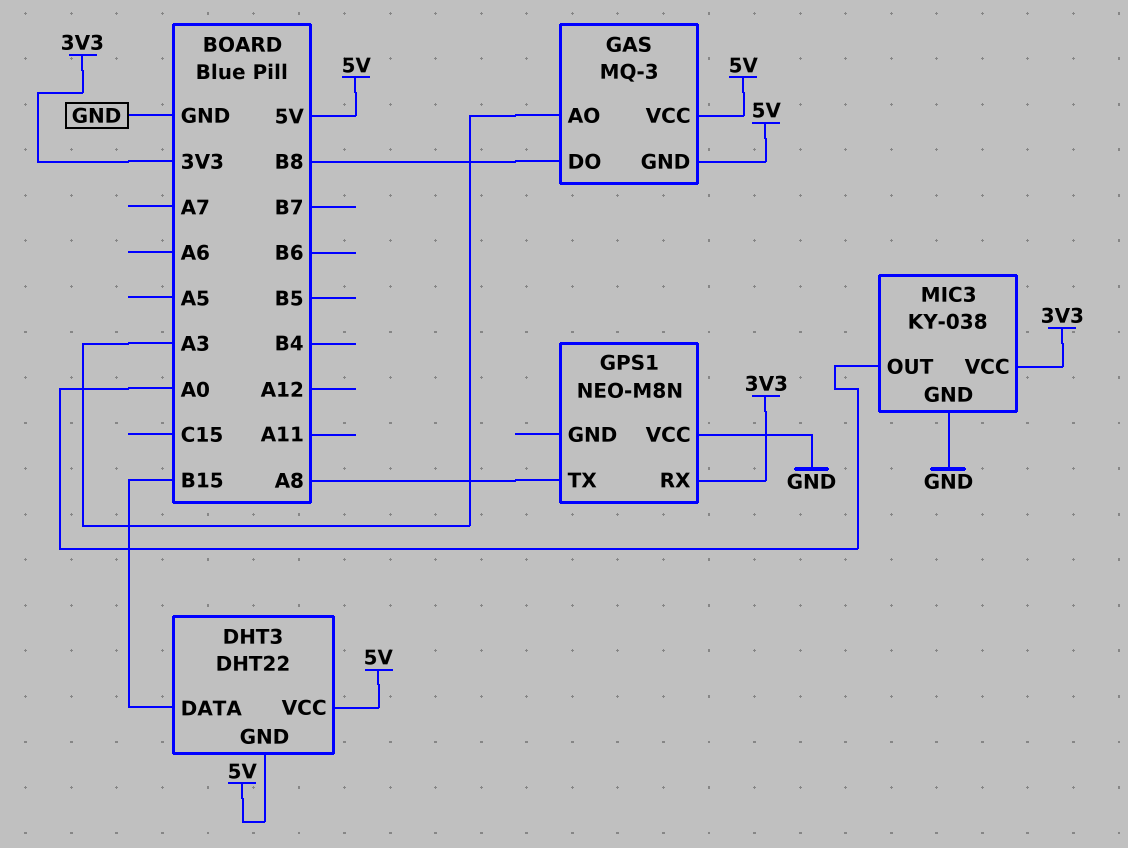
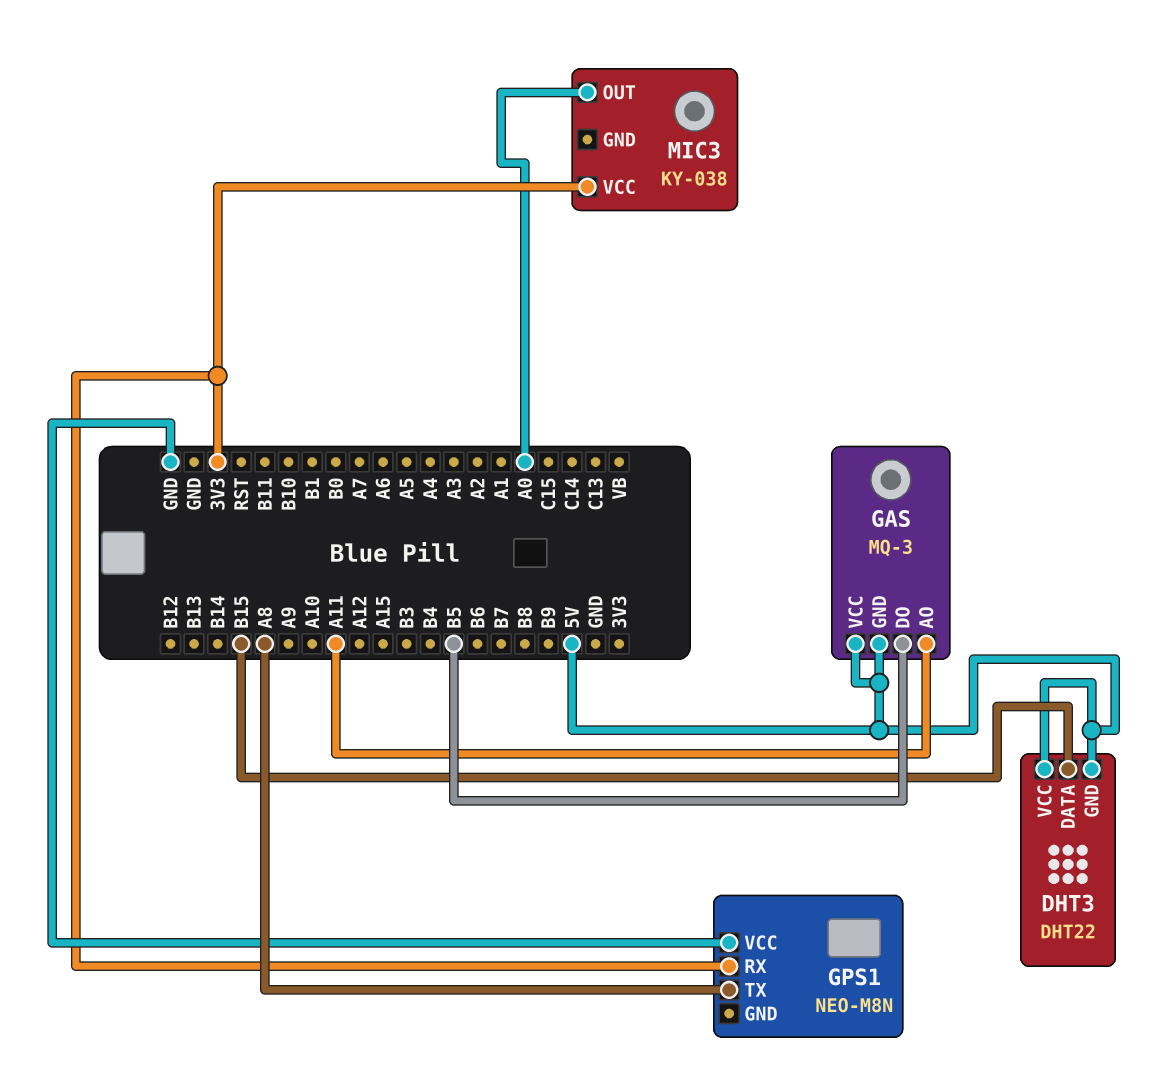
GAS pin AO: A3 -> A11
GAS pin DO: B8 -> B5
MIC3 pin GND: GND -> none

